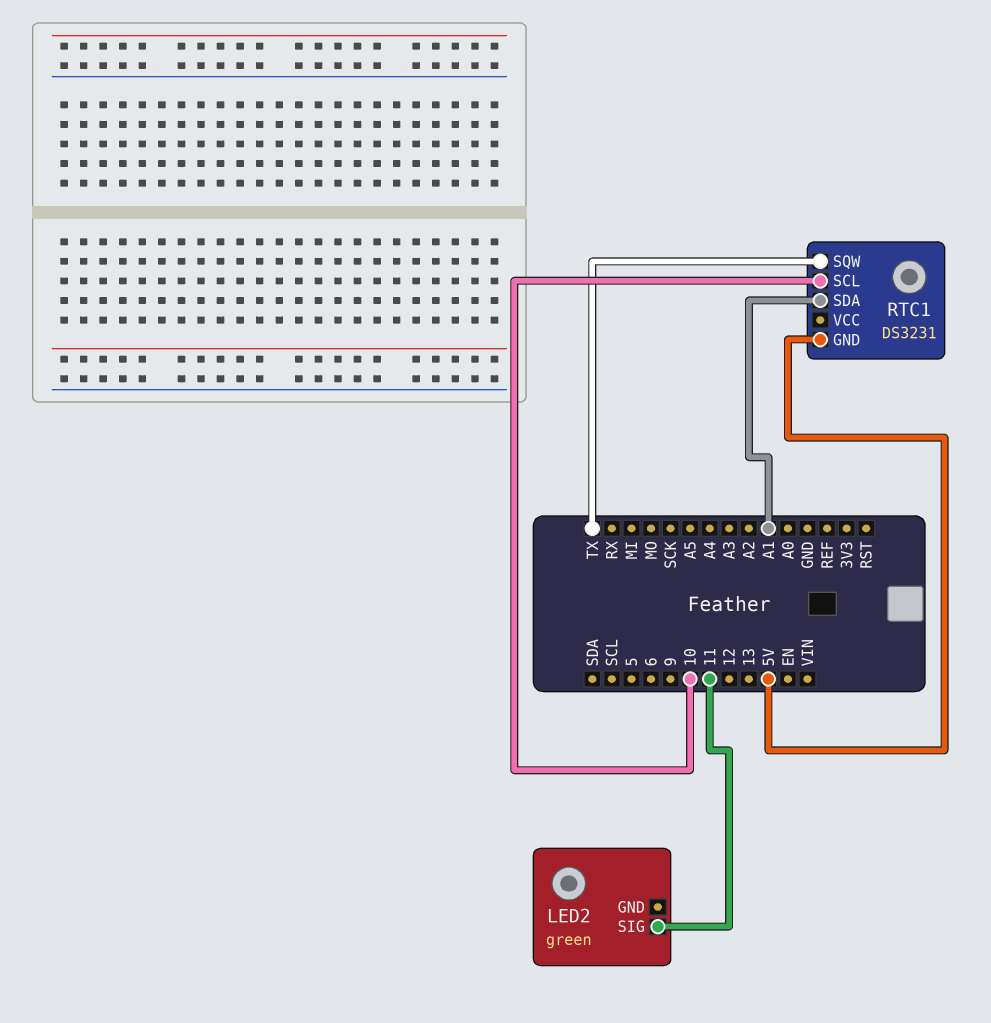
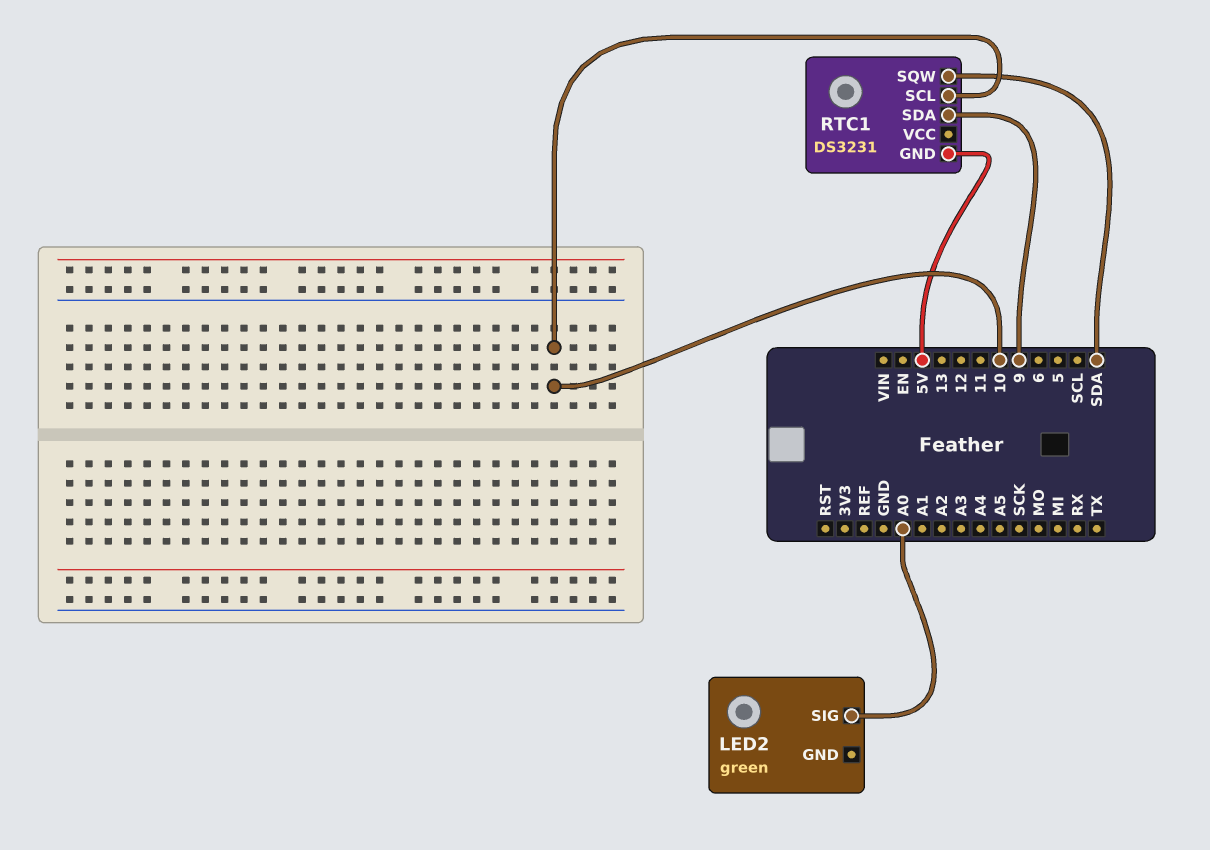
LED2 pin SIG: 11 -> A0
RTC1 pin SDA: A1 -> 9
RTC1 pin SQW: TX -> SDA

